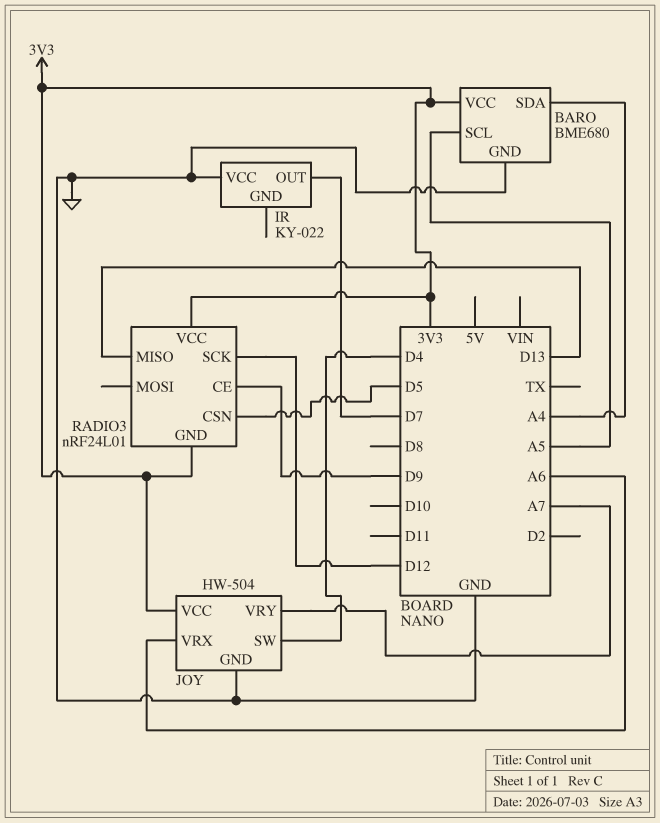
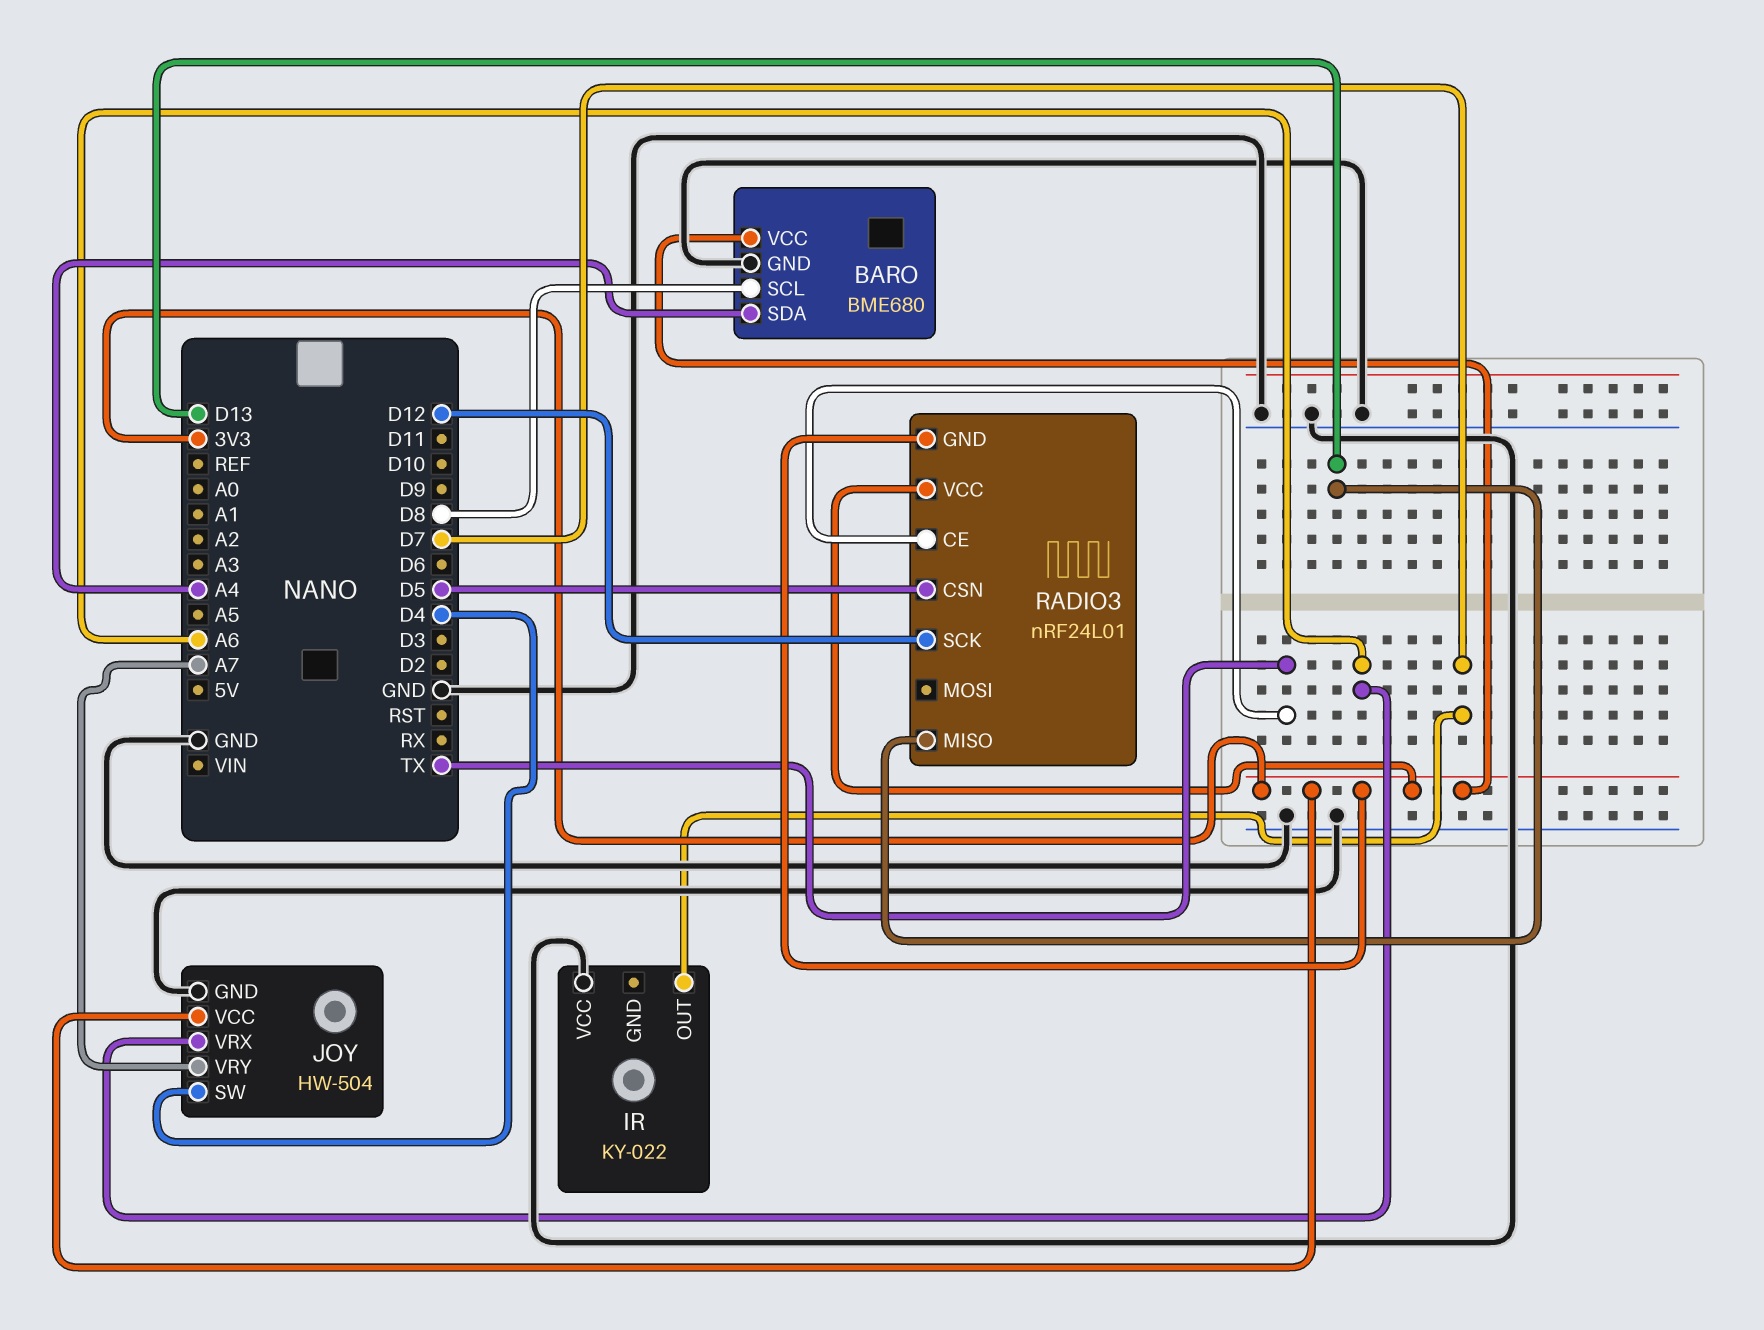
BARO pin SCL: A5 -> D8
RADIO3 pin CE: D9 -> TX

